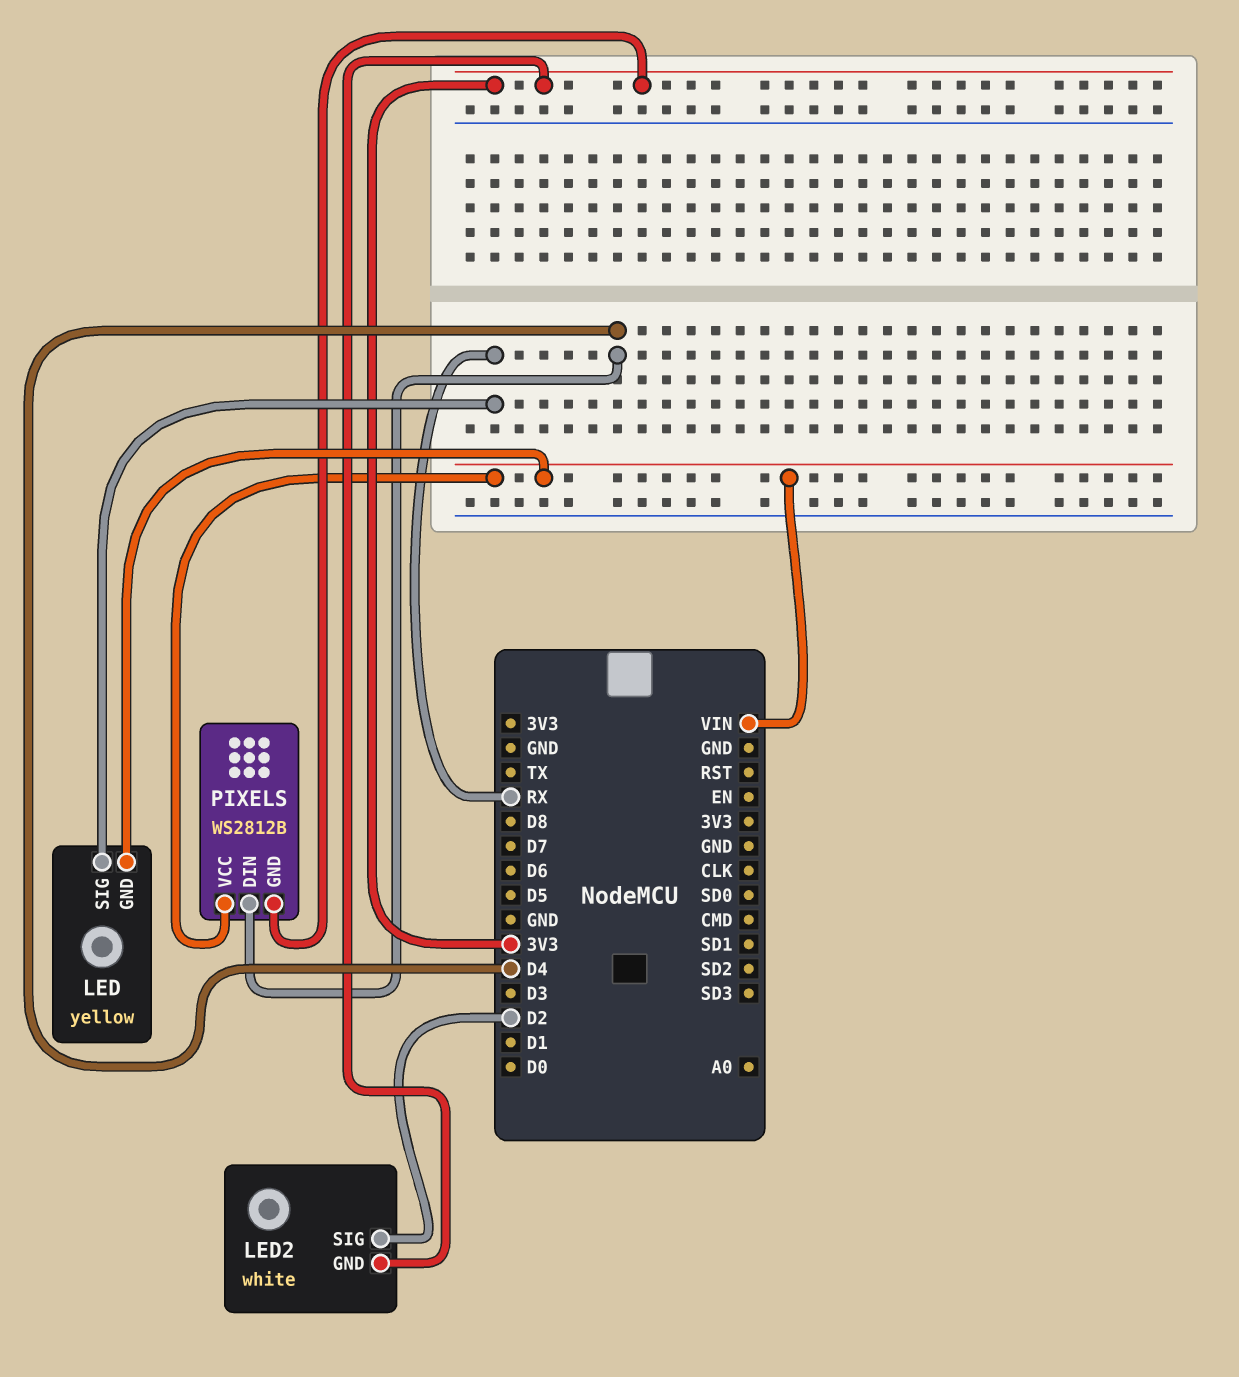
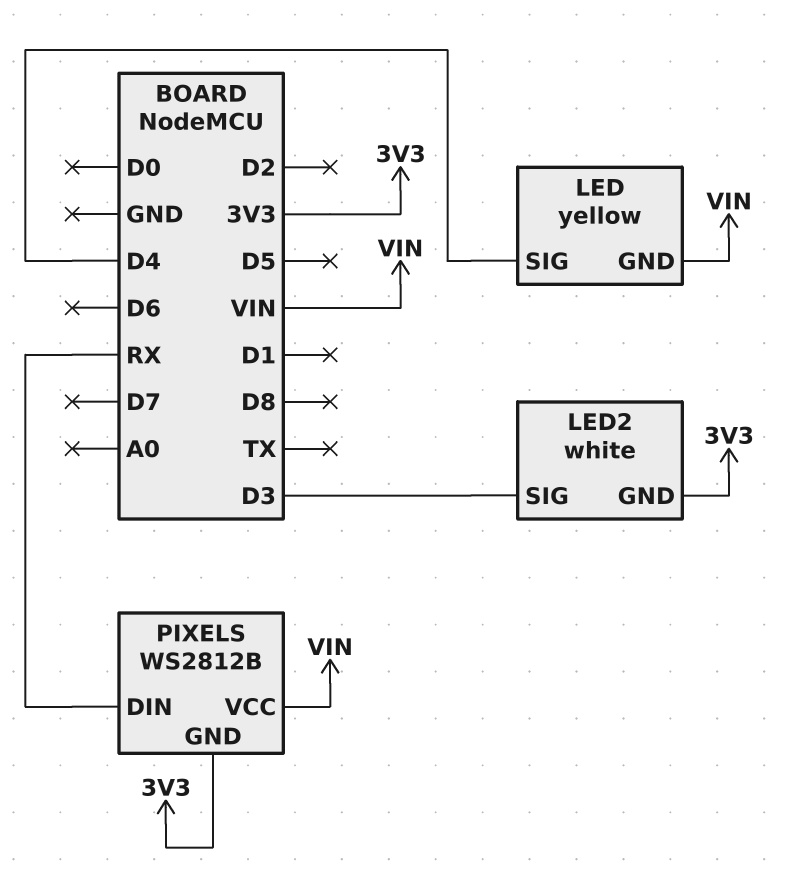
LED pin SIG: RX -> D4
LED2 pin SIG: D2 -> D3
PIXELS pin DIN: D4 -> RX

